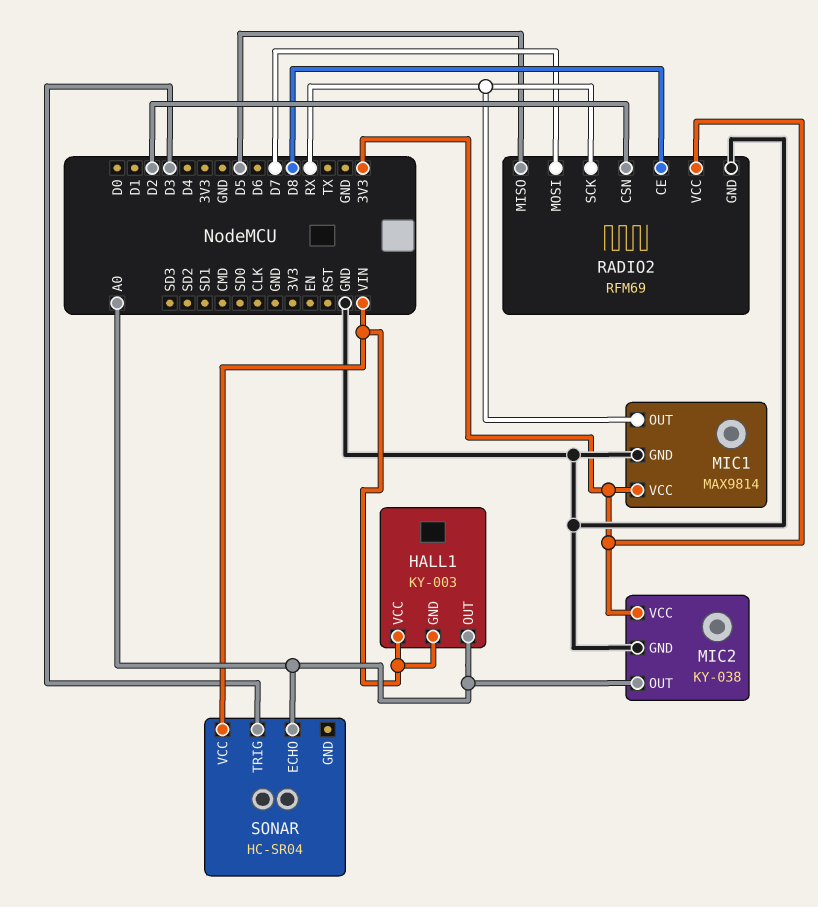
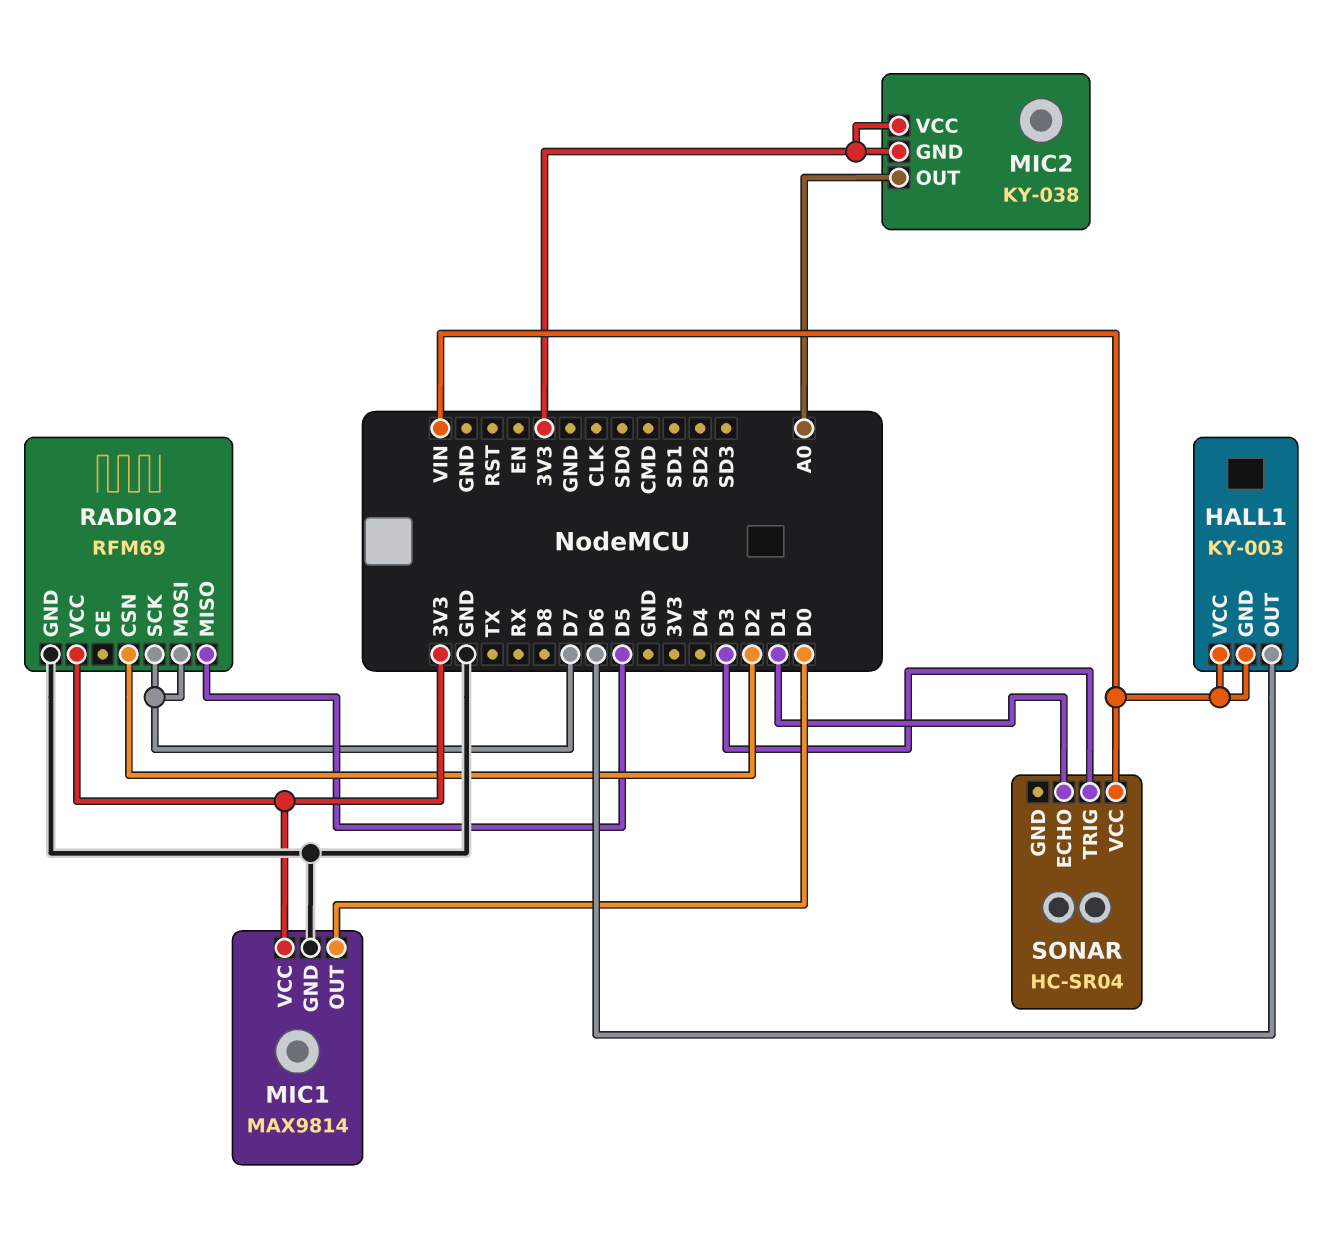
HALL1 pin OUT: A0 -> D6
MIC1 pin OUT: RX -> D0
MIC2 pin GND: GND -> 3V3
RADIO2 pin CE: D8 -> none
RADIO2 pin SCK: RX -> D7
SONAR pin ECHO: A0 -> D1

